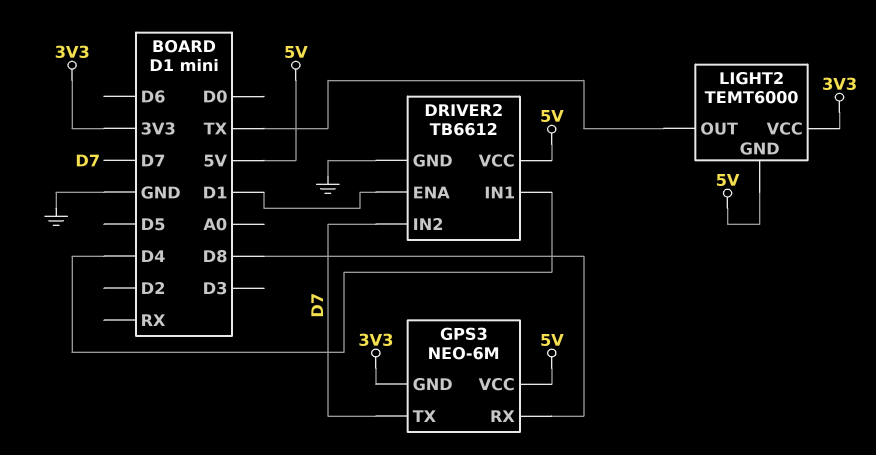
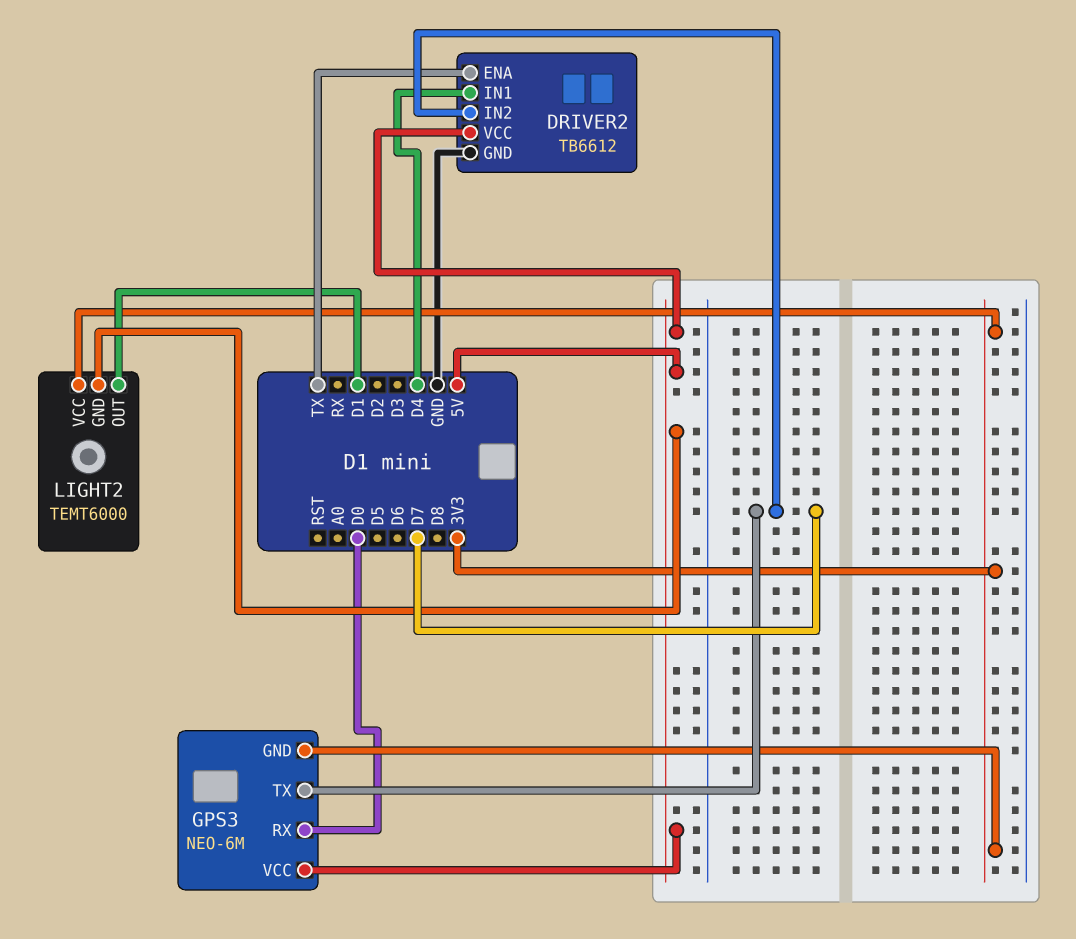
DRIVER2 pin ENA: D1 -> TX
GPS3 pin RX: D8 -> D0
LIGHT2 pin OUT: TX -> D1

